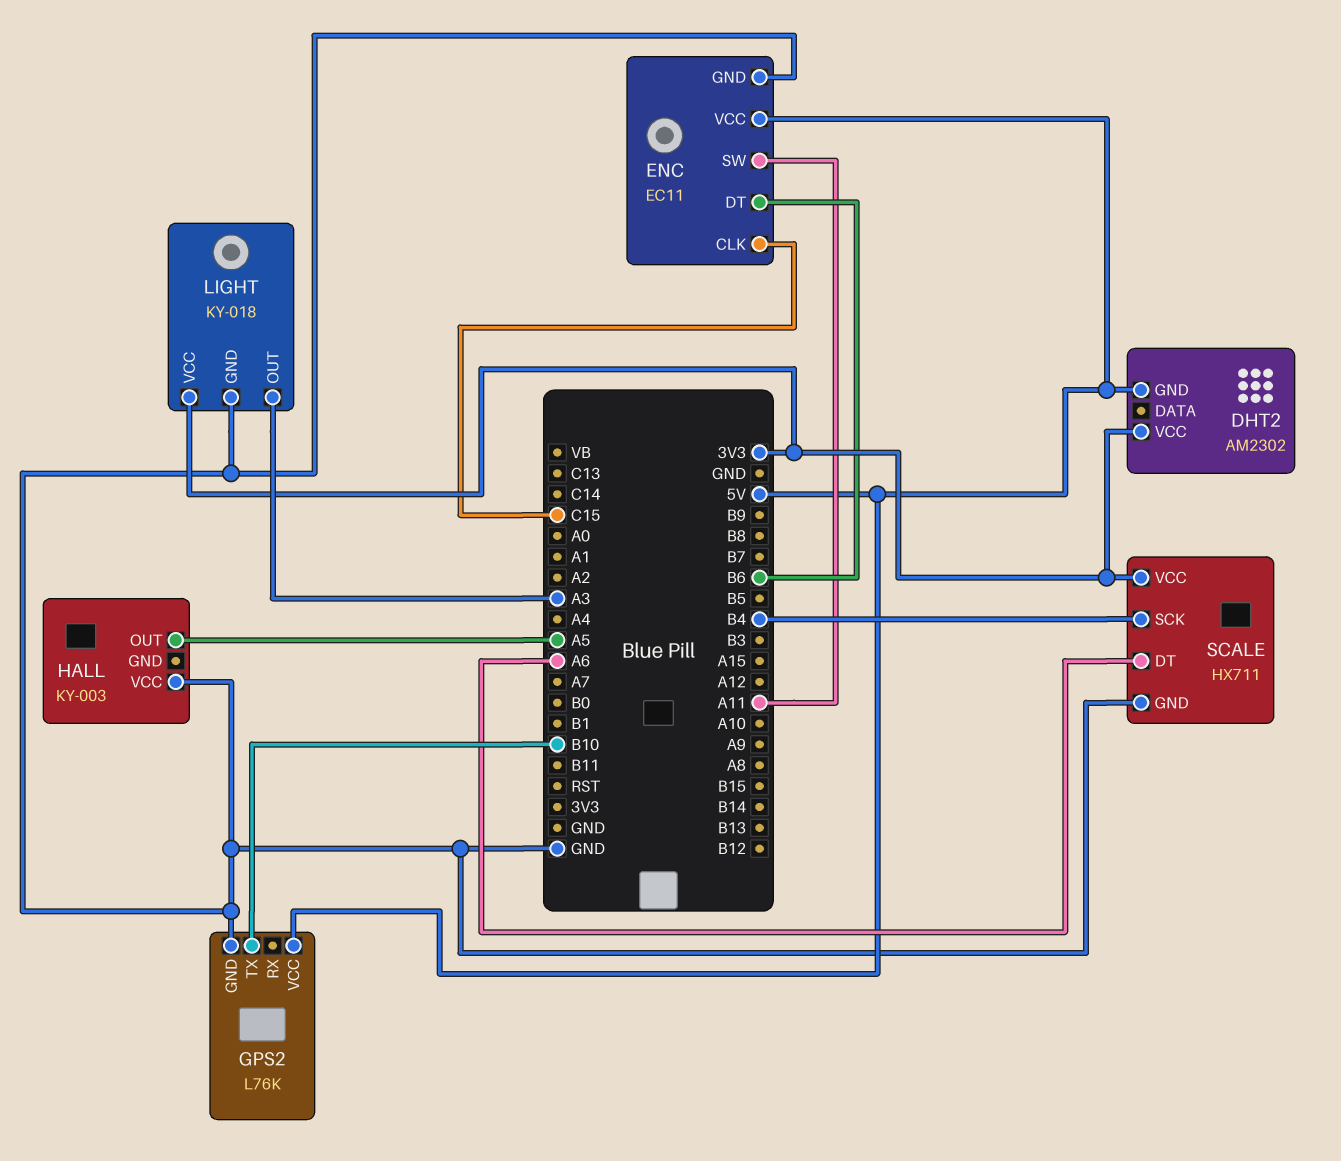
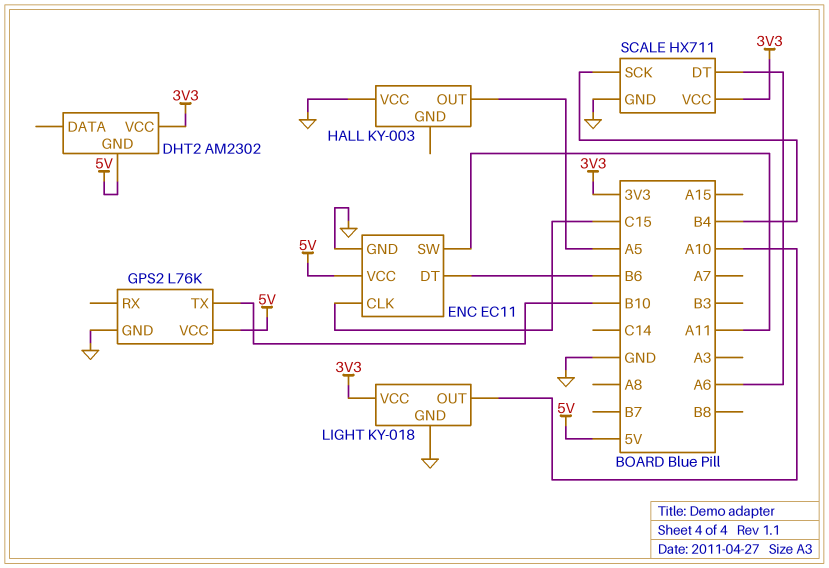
LIGHT pin OUT: A3 -> A10

